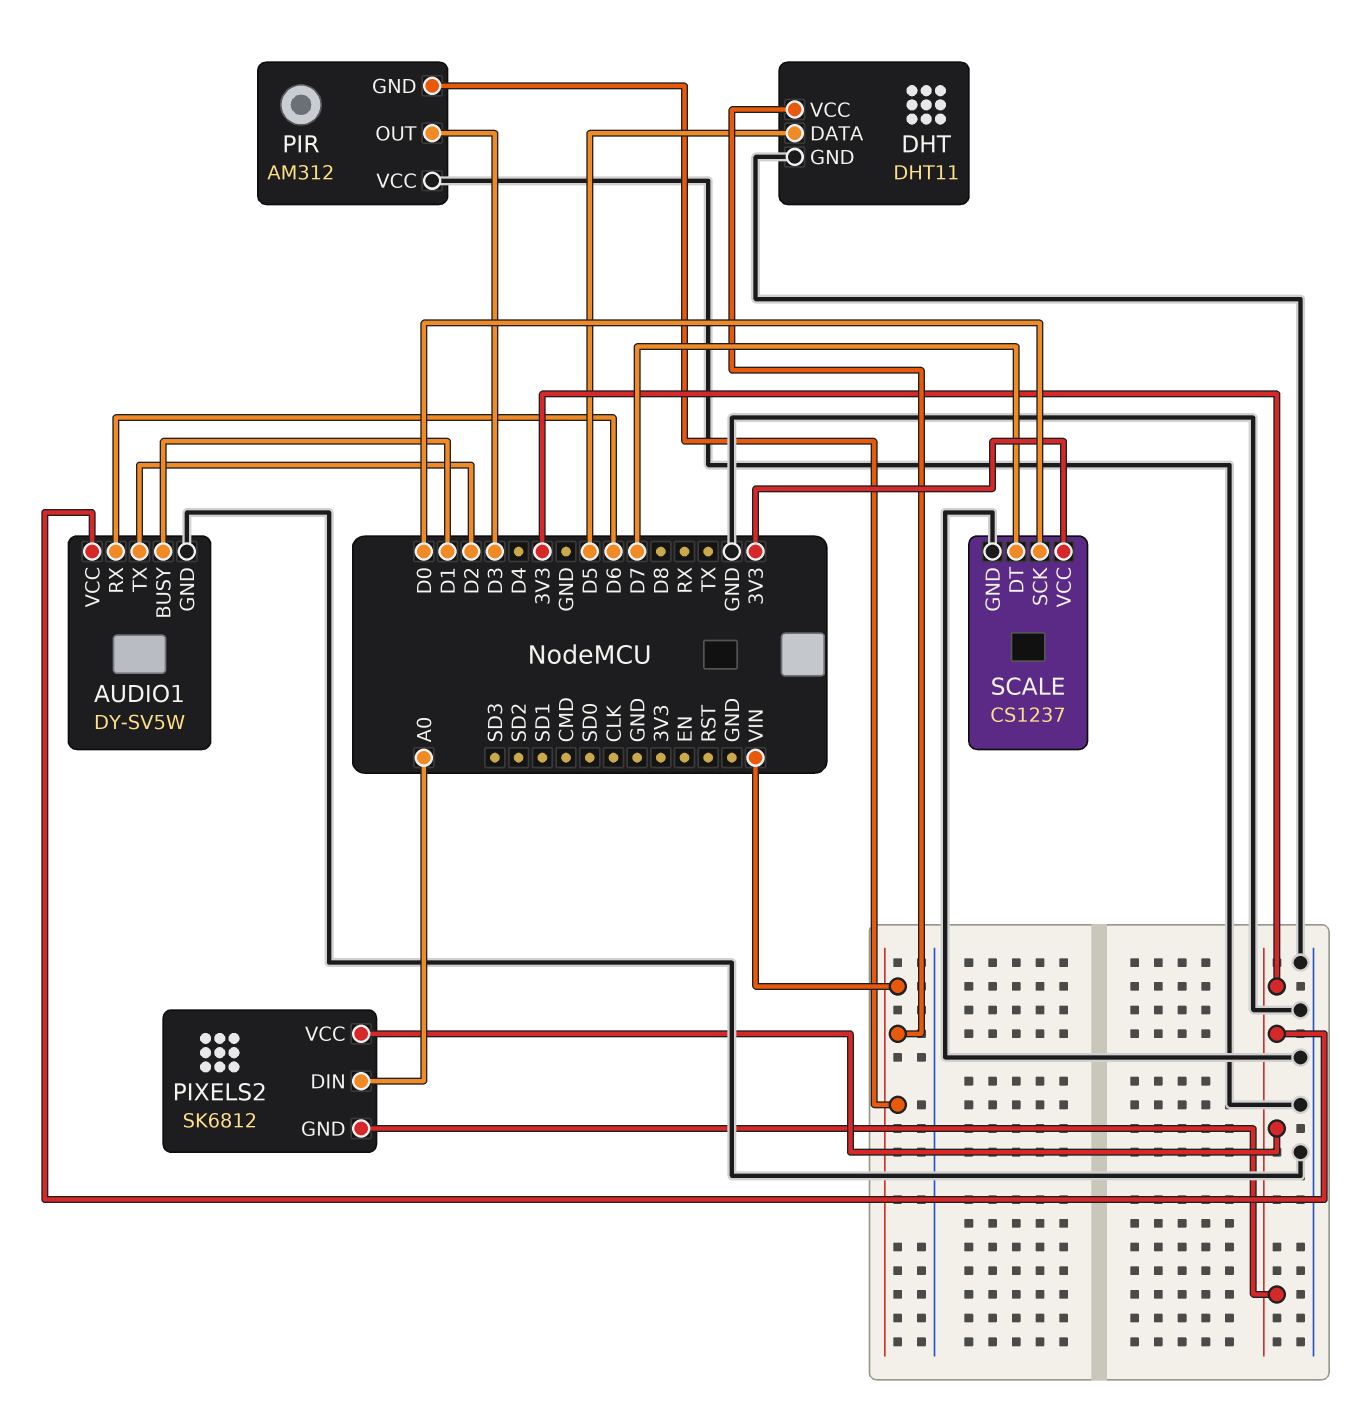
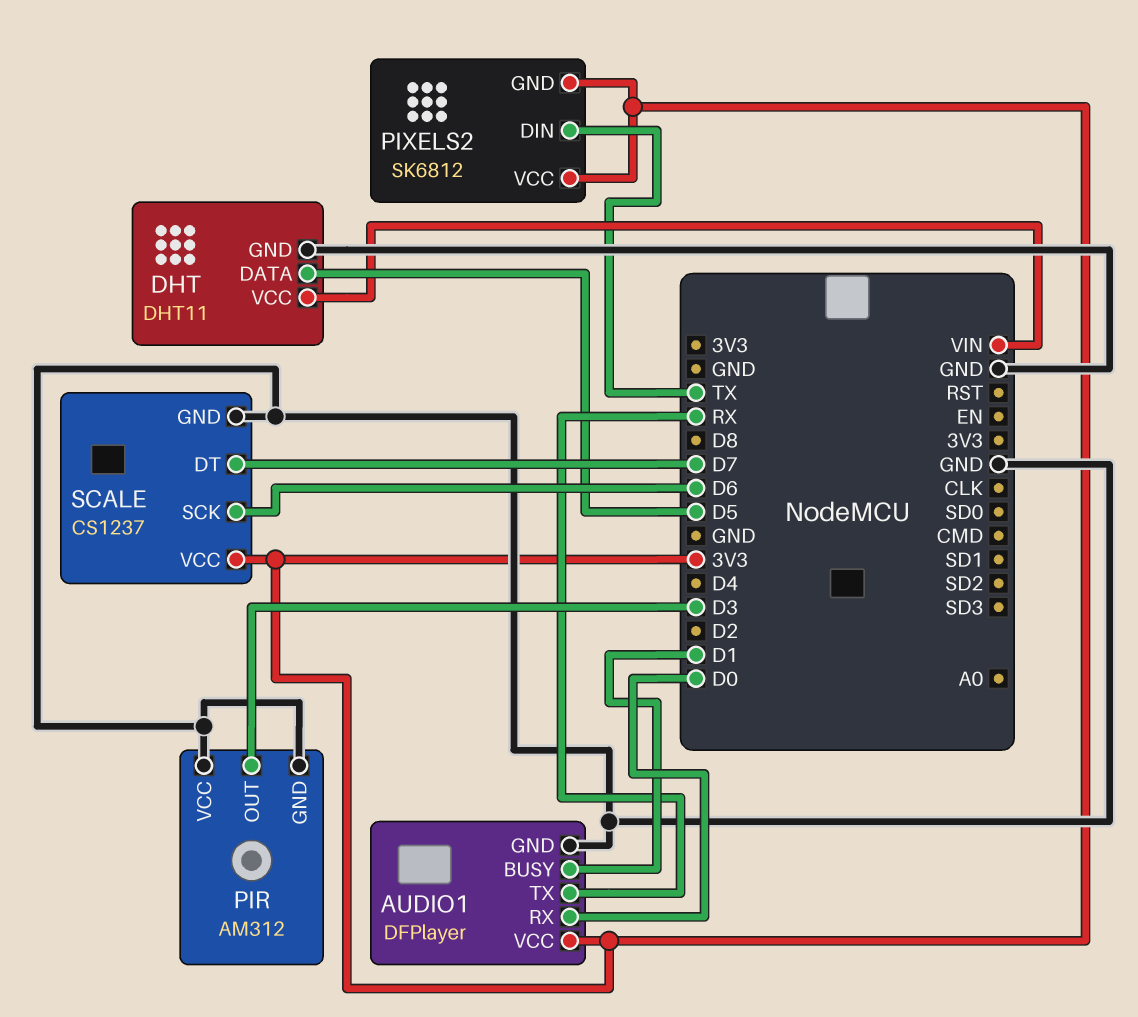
AUDIO1: DY-SV5W -> DFPlayer
AUDIO1 pin RX: D6 -> D0
AUDIO1 pin TX: D2 -> RX
PIR pin GND: VIN -> GND
PIXELS2 pin DIN: A0 -> TX
SCALE pin SCK: D0 -> D6

